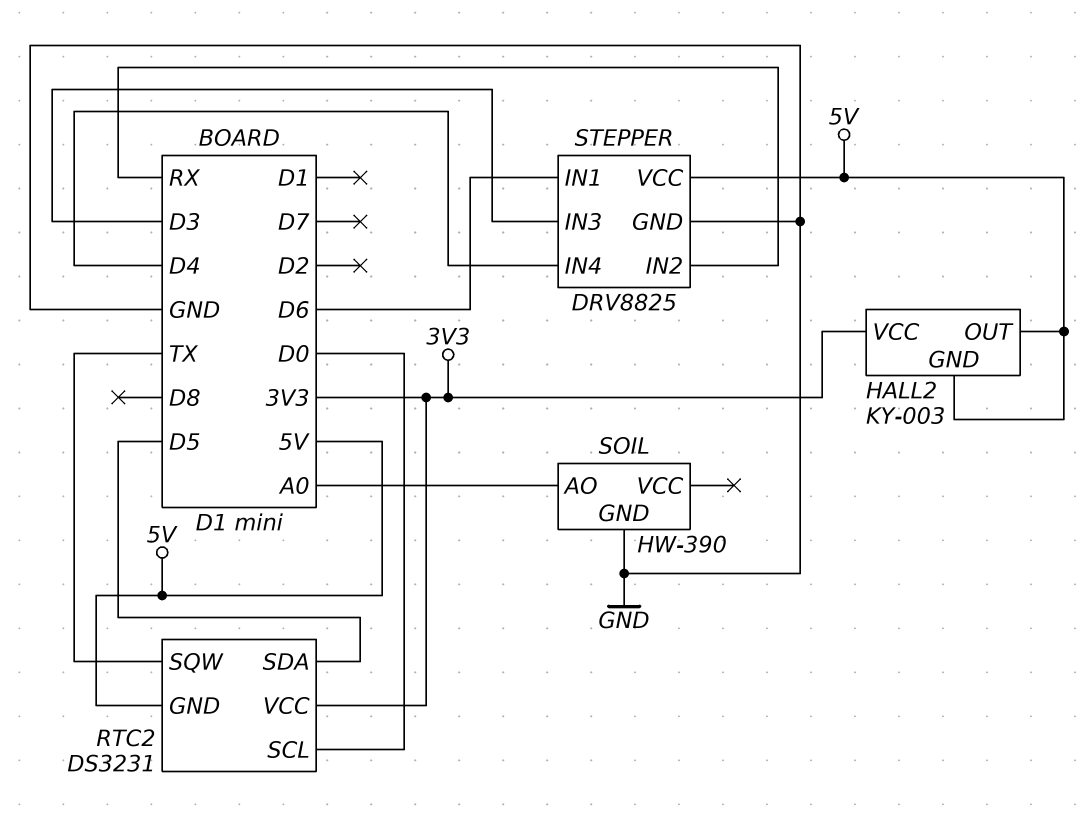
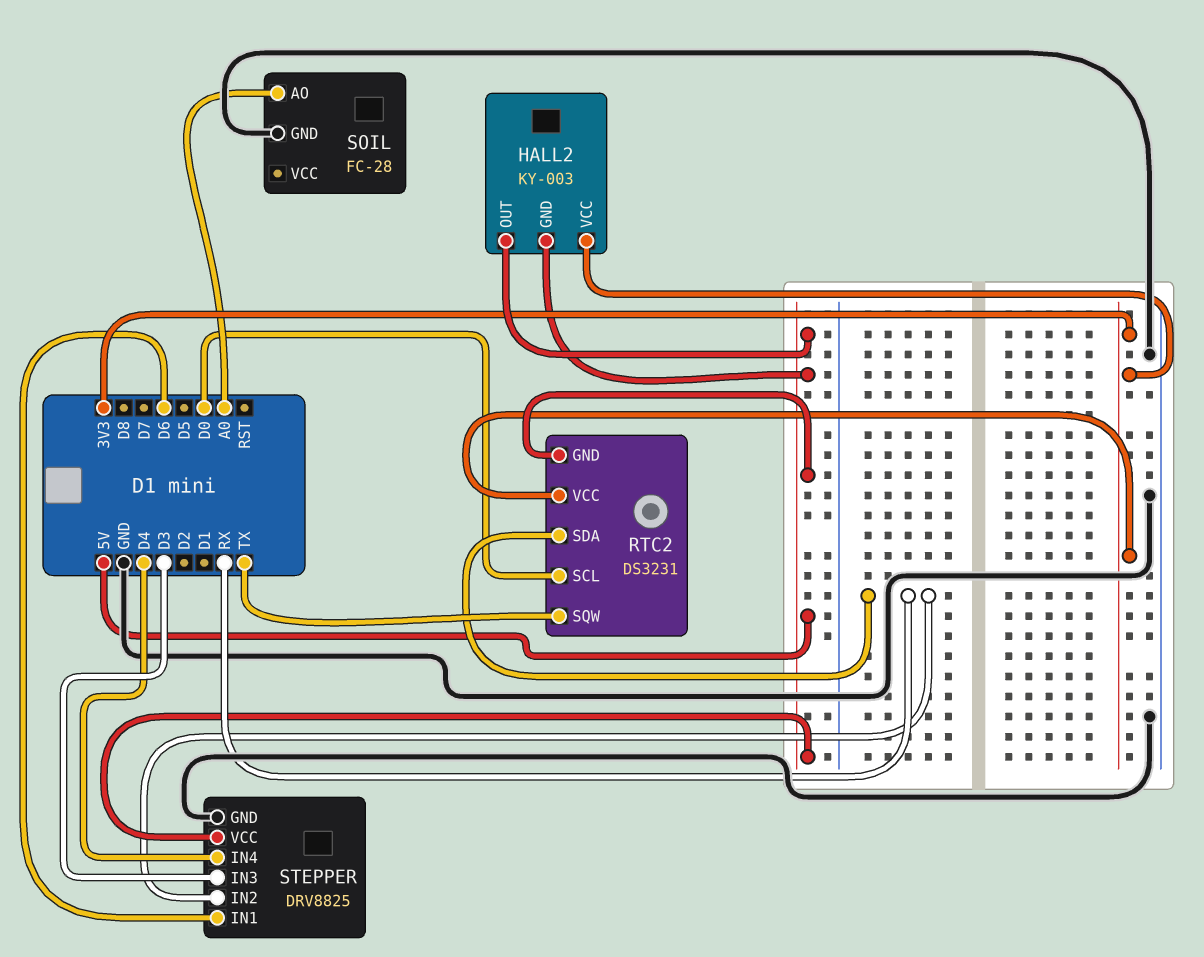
RTC2 pin SDA: D5 -> RX
SOIL: HW-390 -> FC-28

